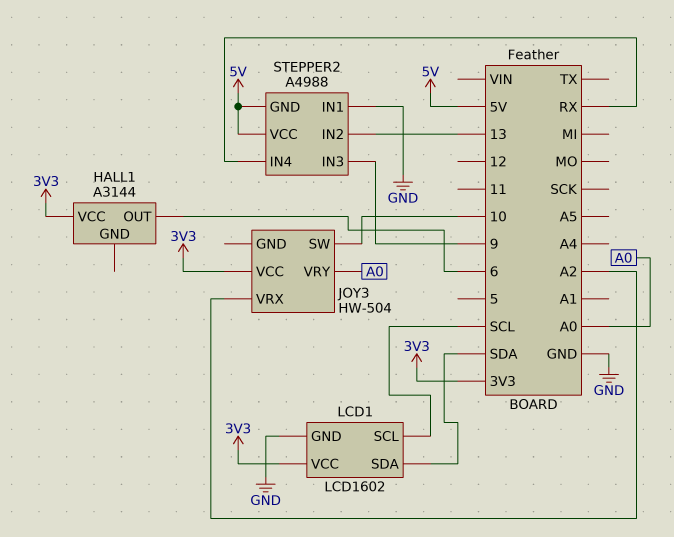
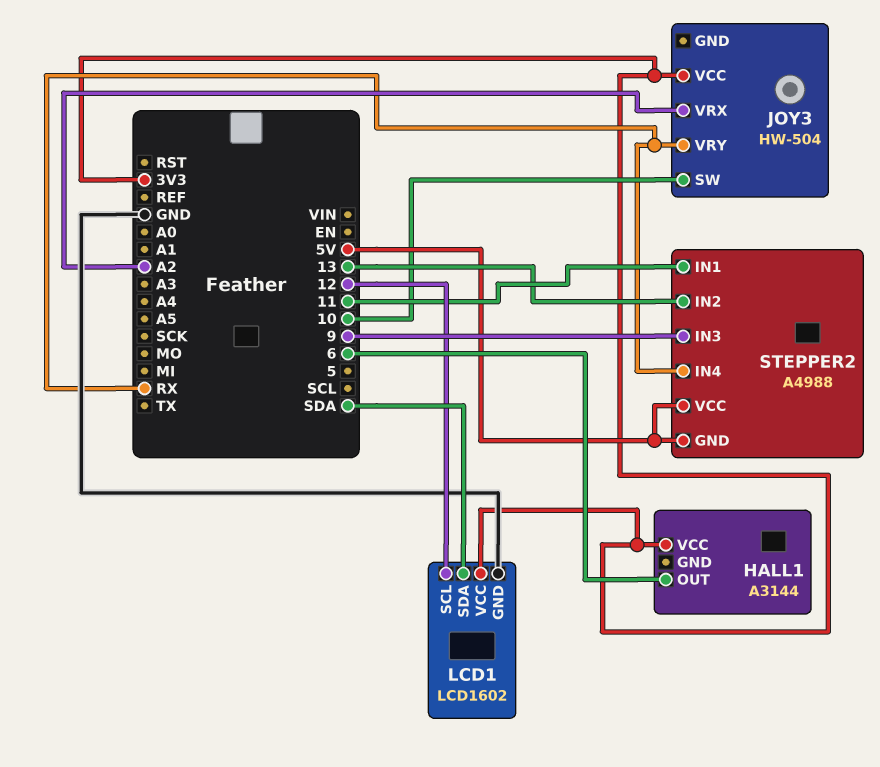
JOY3 pin VRY: A0 -> RX
LCD1 pin SCL: SCL -> 12
STEPPER2 pin IN1: GND -> 11

